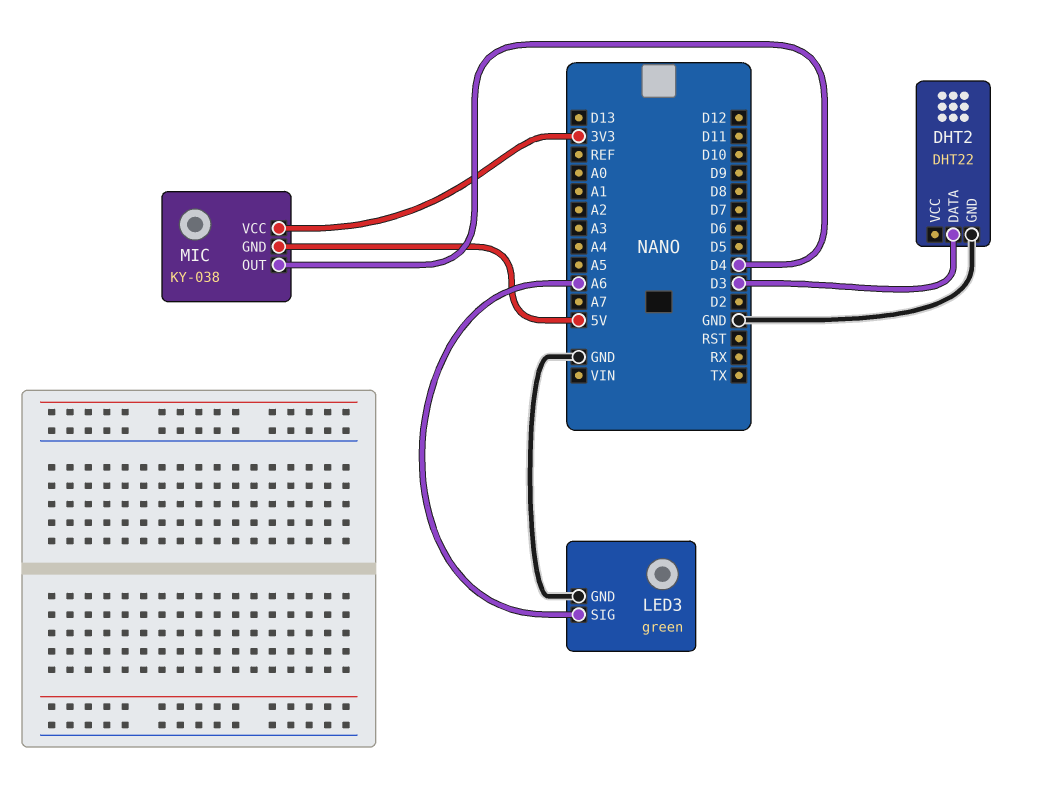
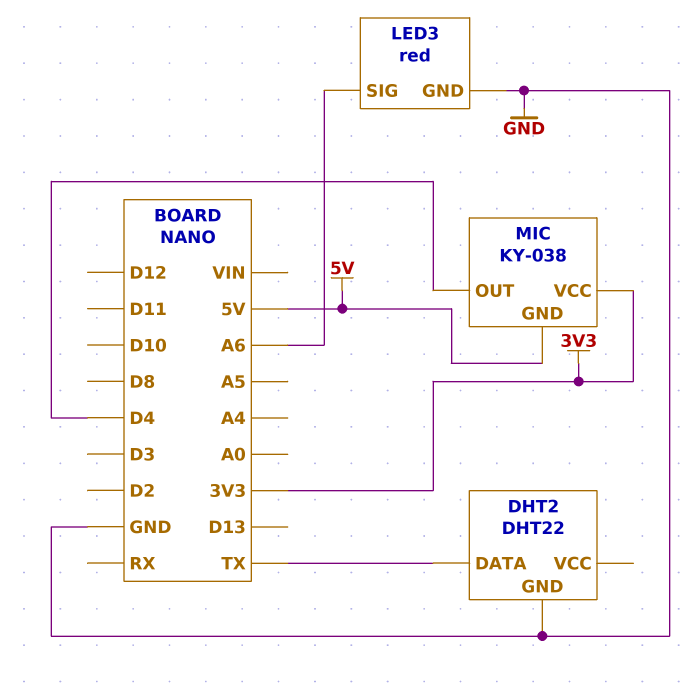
DHT2 pin DATA: D3 -> TX
LED3: green -> red

